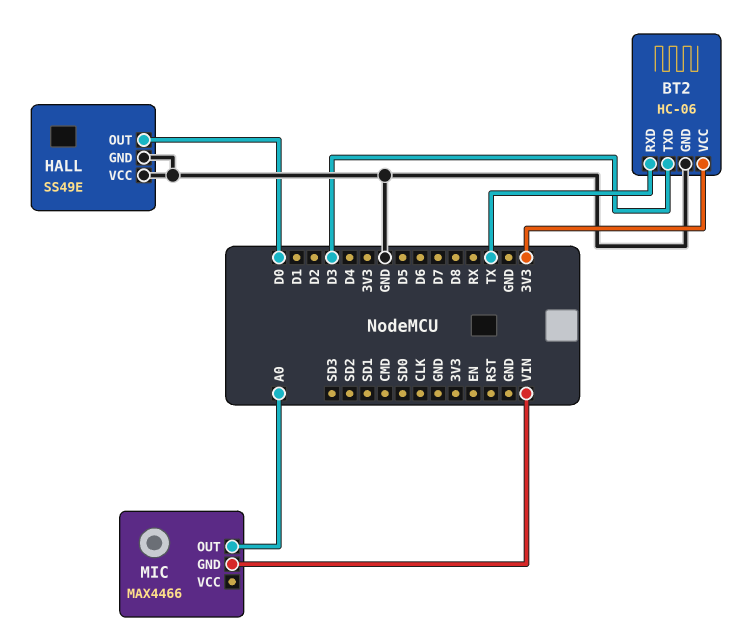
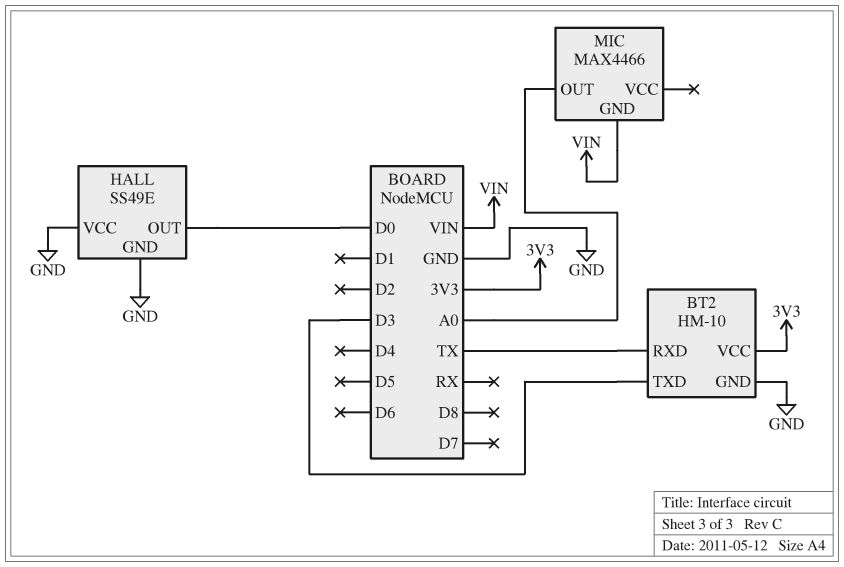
BT2: HC-06 -> HM-10

